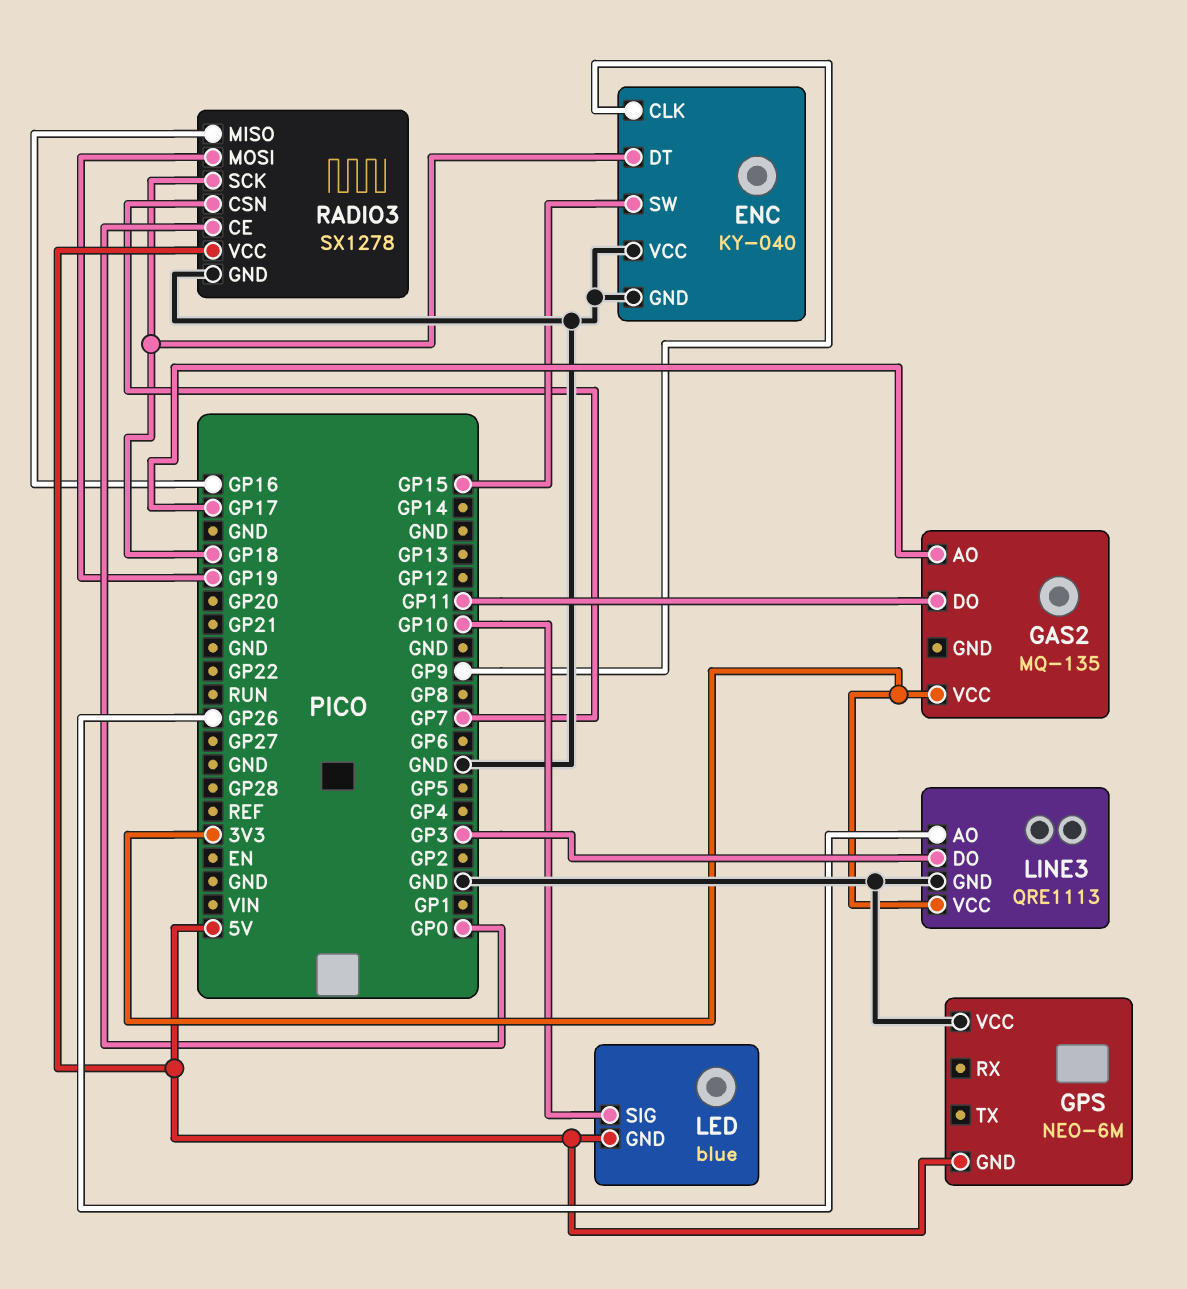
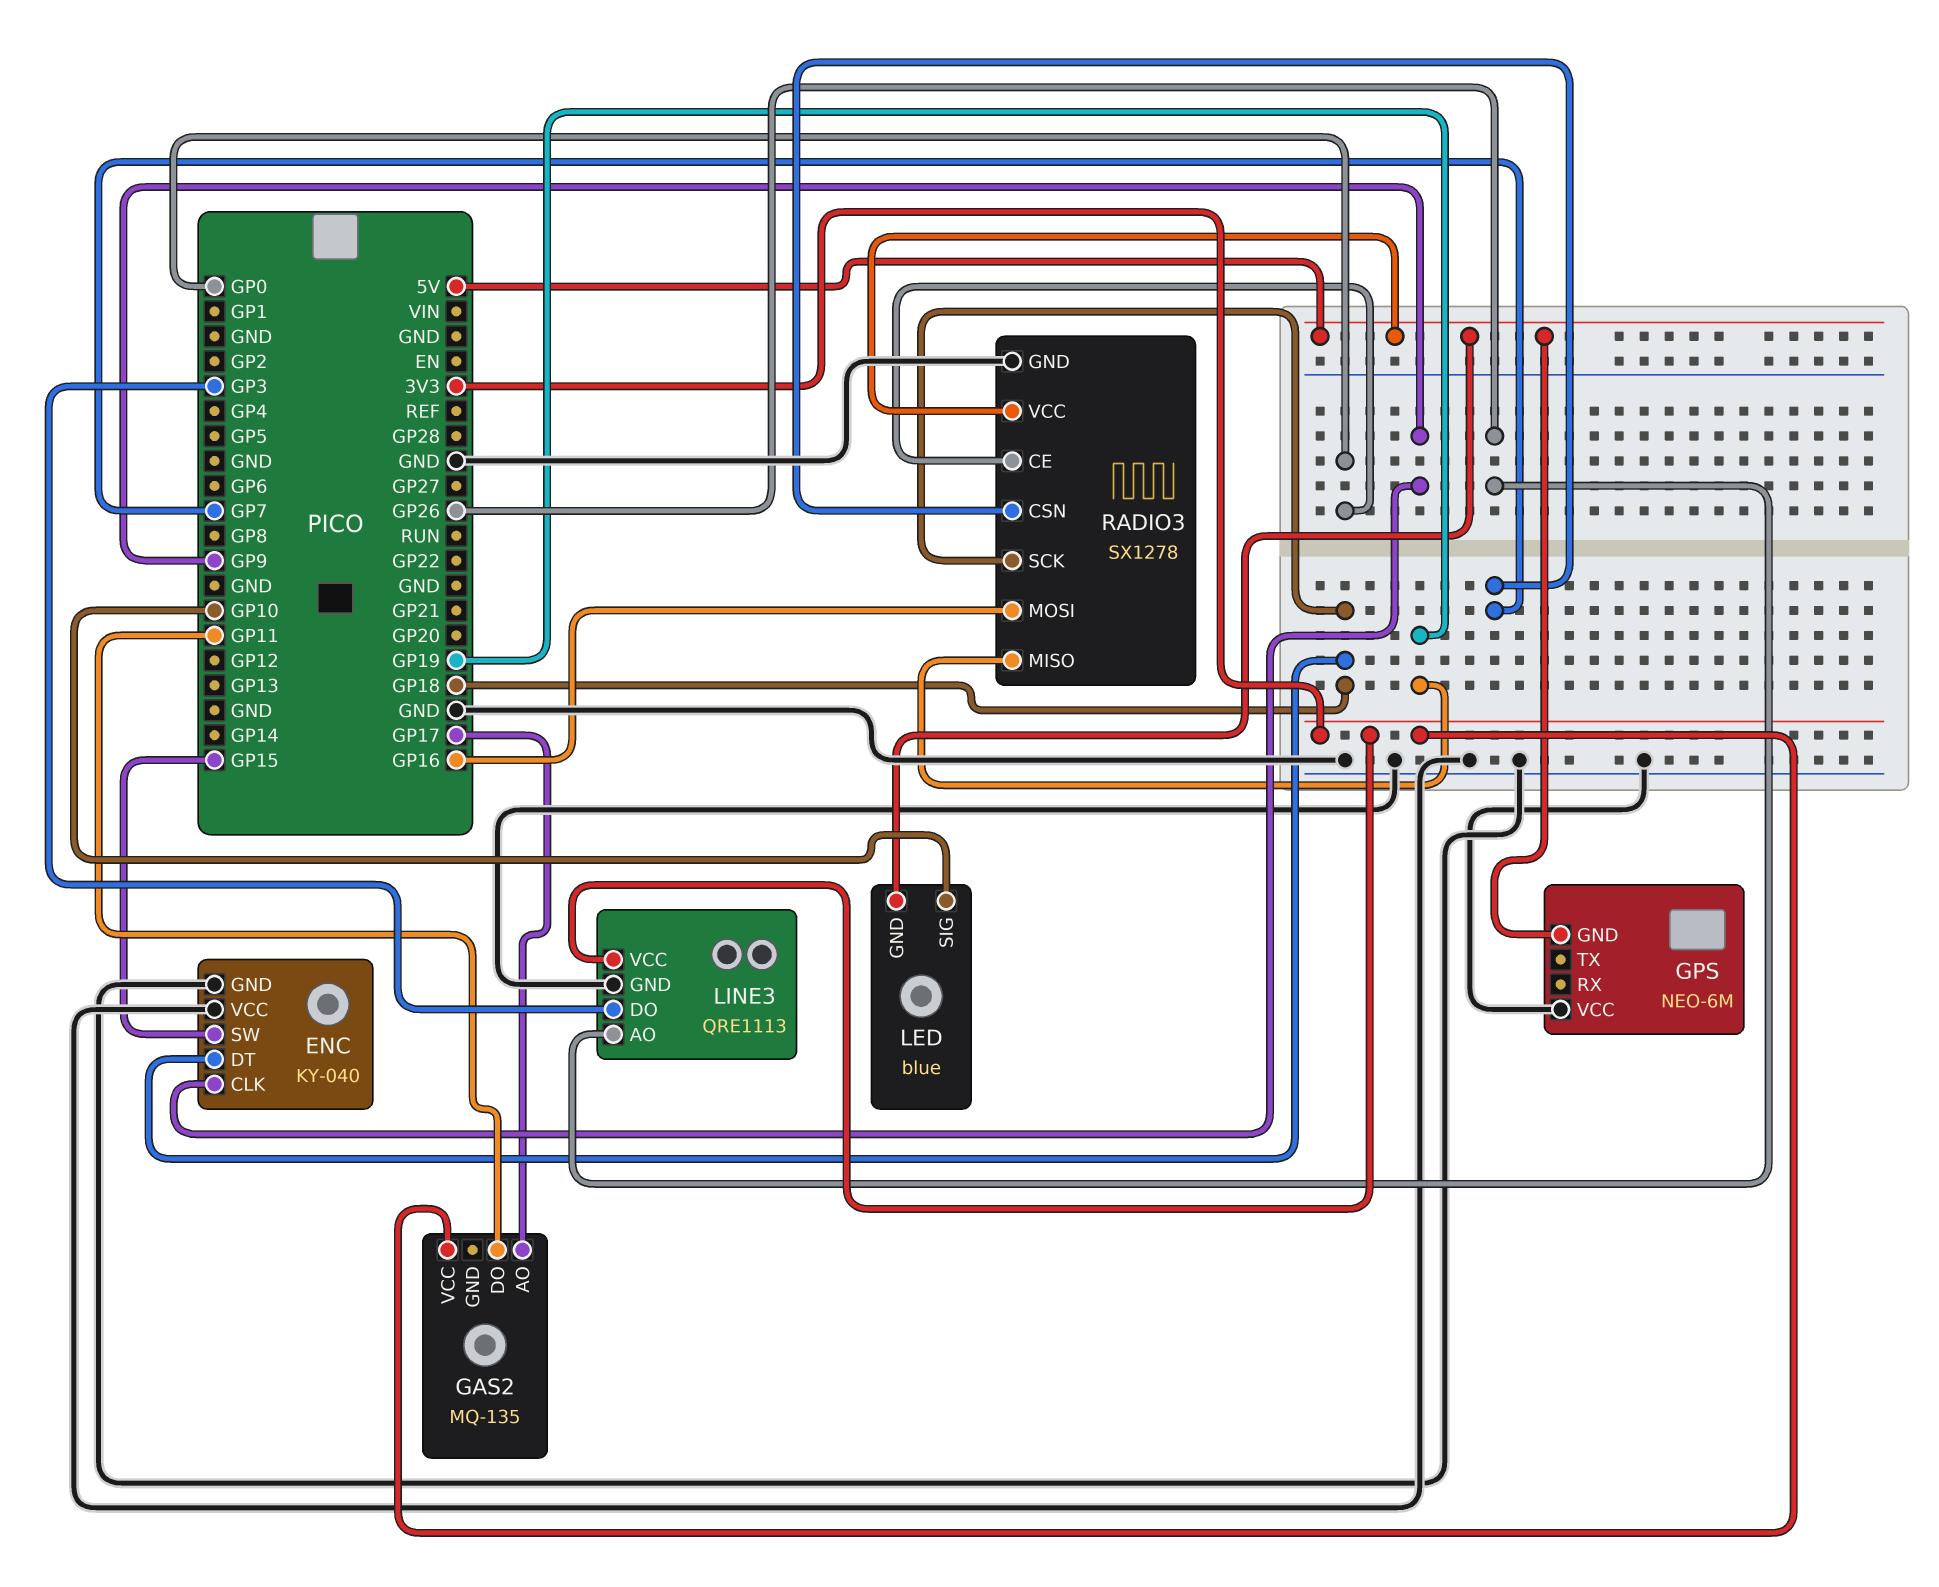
RADIO3 pin MISO: GP16 -> GP19
RADIO3 pin MOSI: GP19 -> GP16

